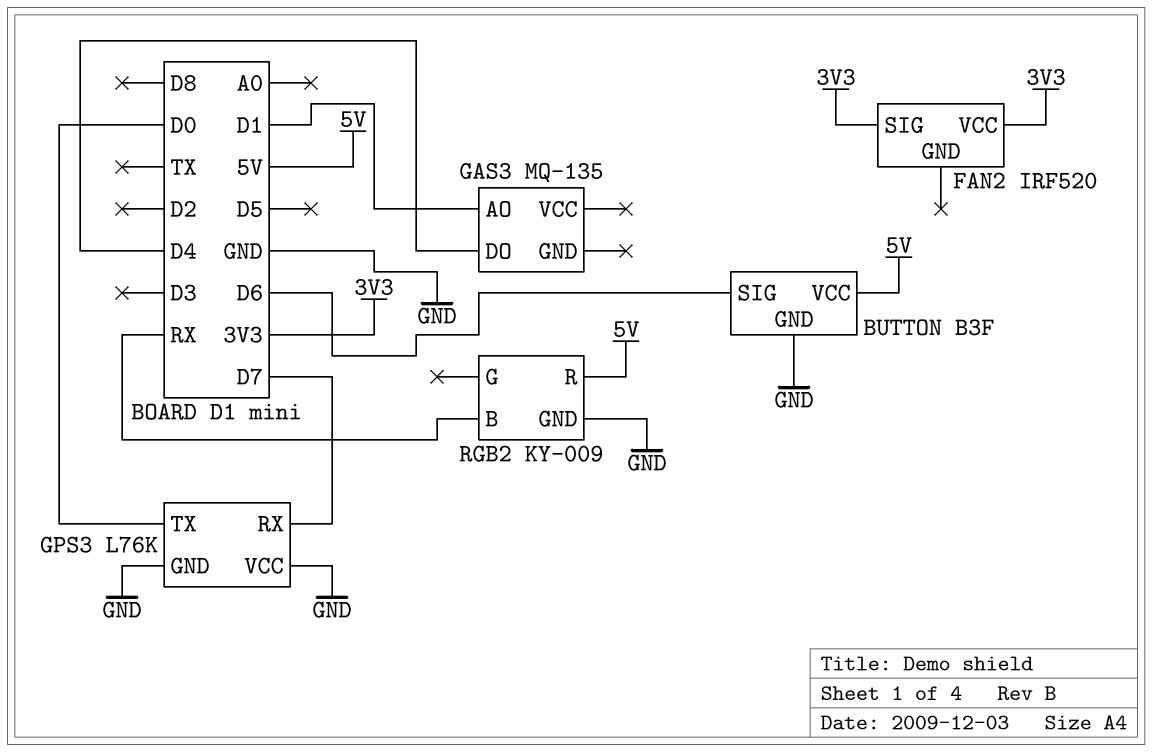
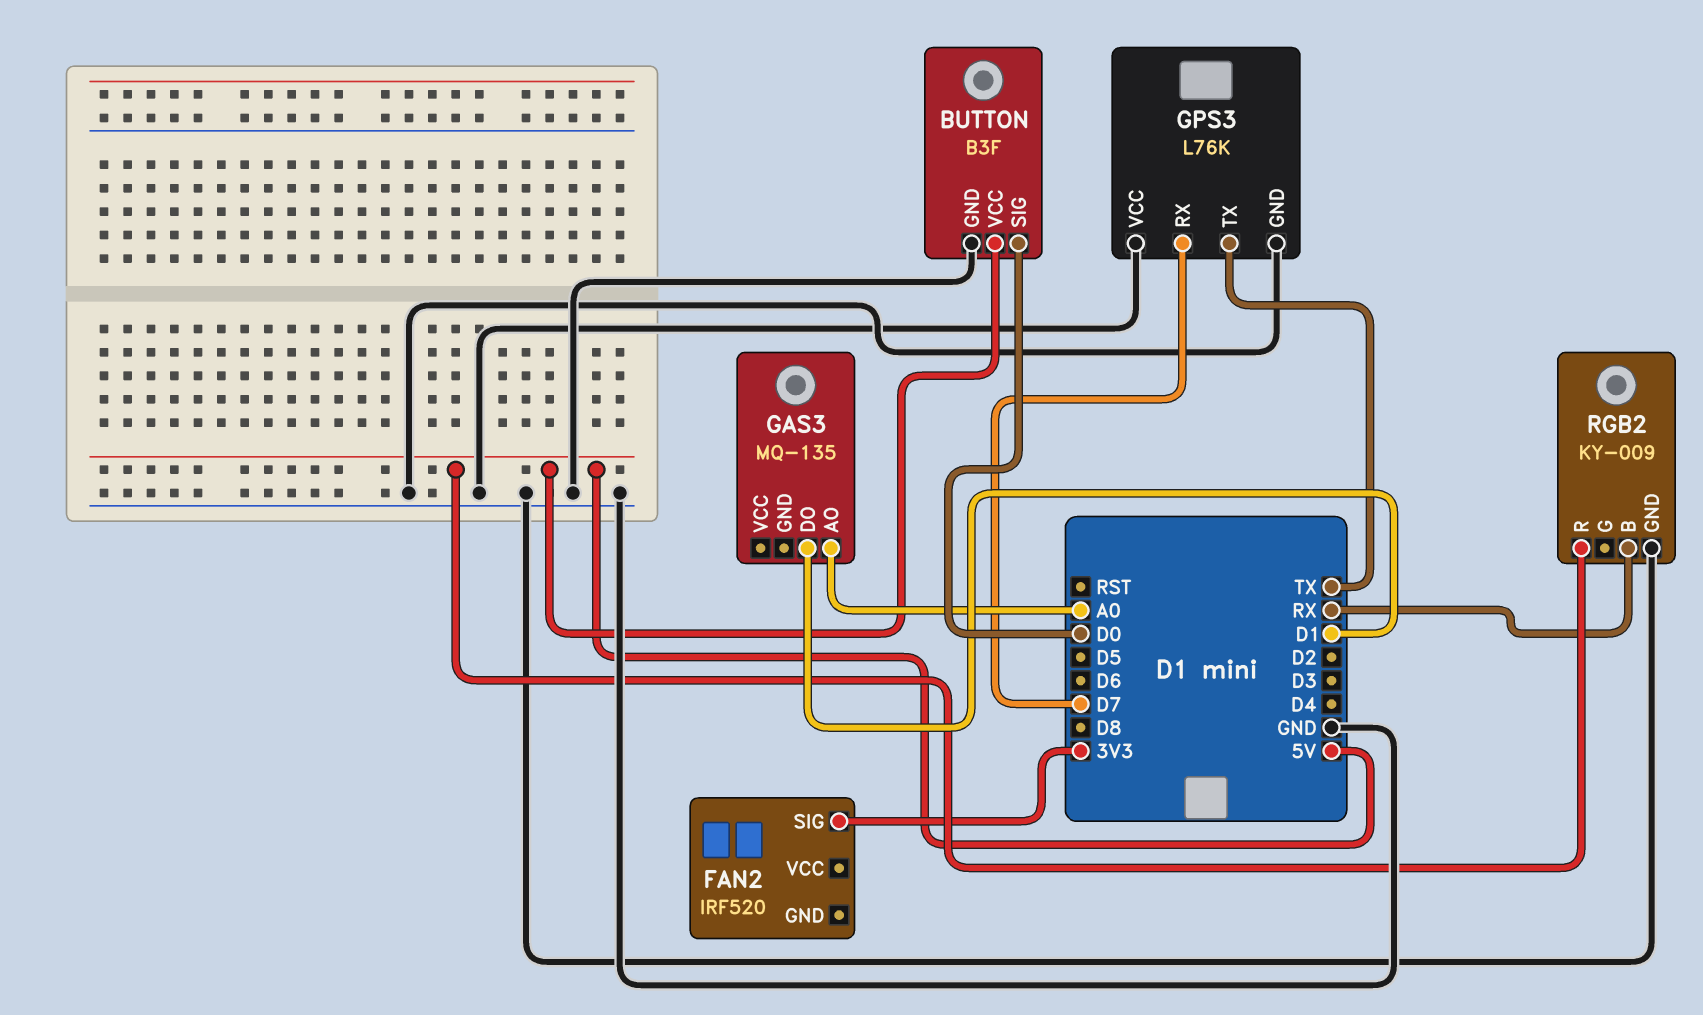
BUTTON pin SIG: D6 -> D0
FAN2 pin VCC: 3V3 -> none
GAS3 pin AO: D1 -> A0
GAS3 pin DO: D4 -> D1
GPS3 pin TX: D0 -> TX

